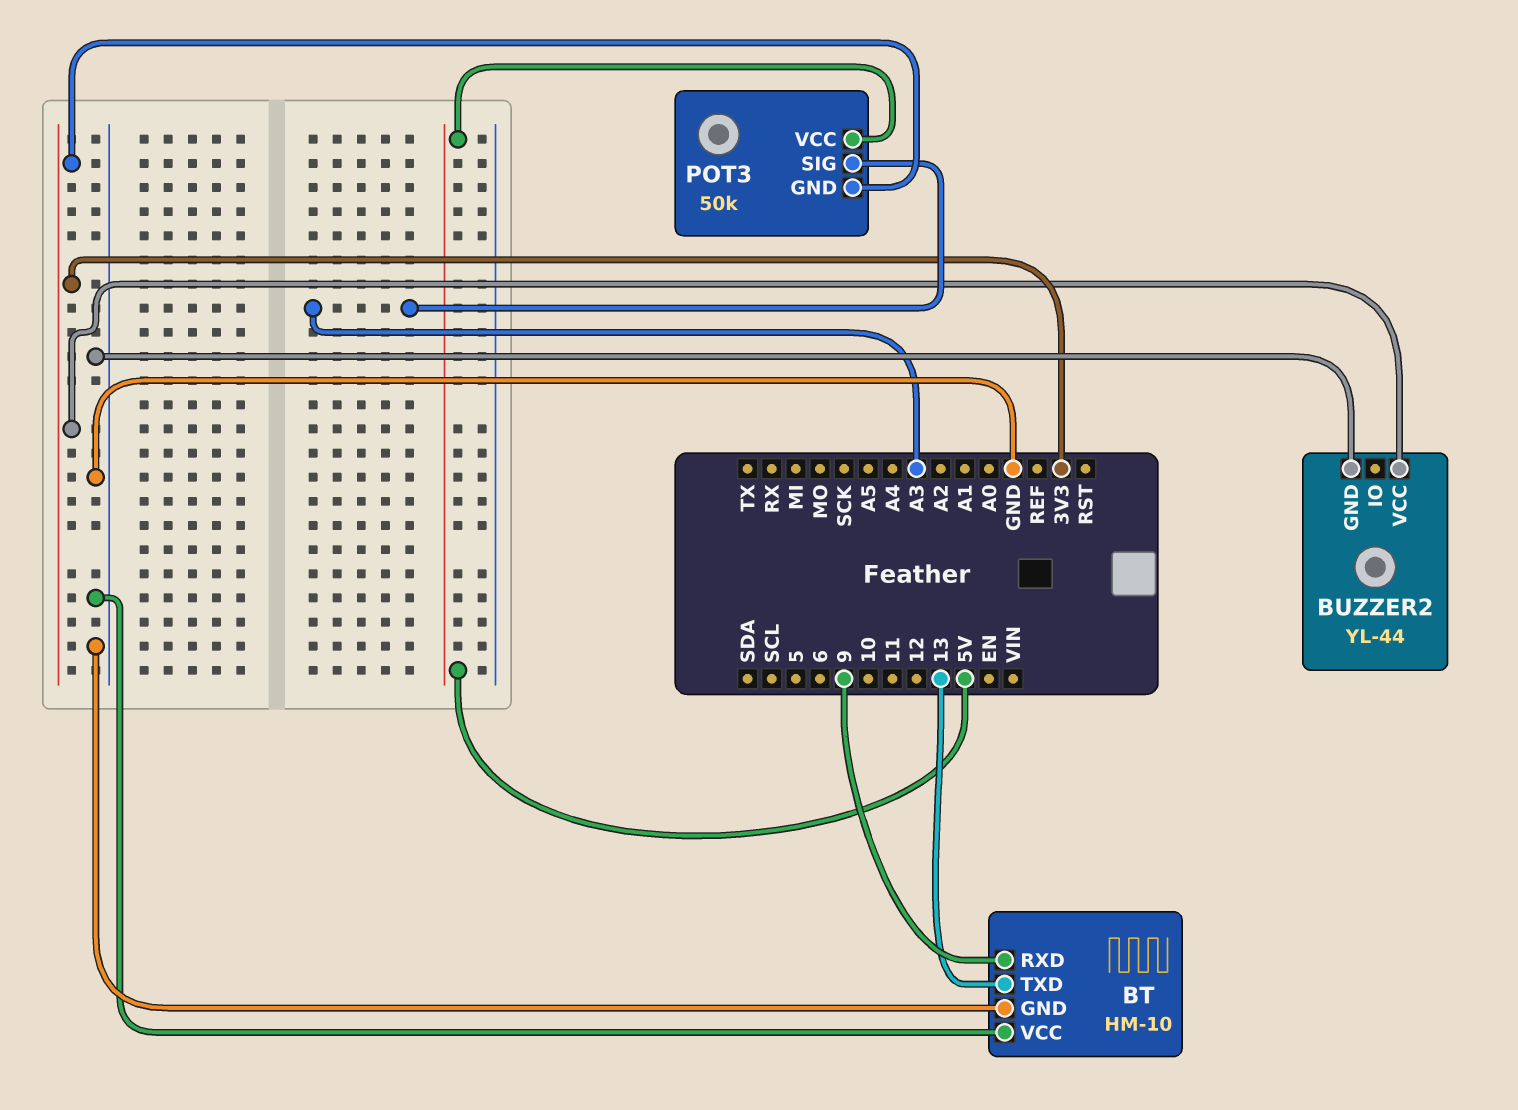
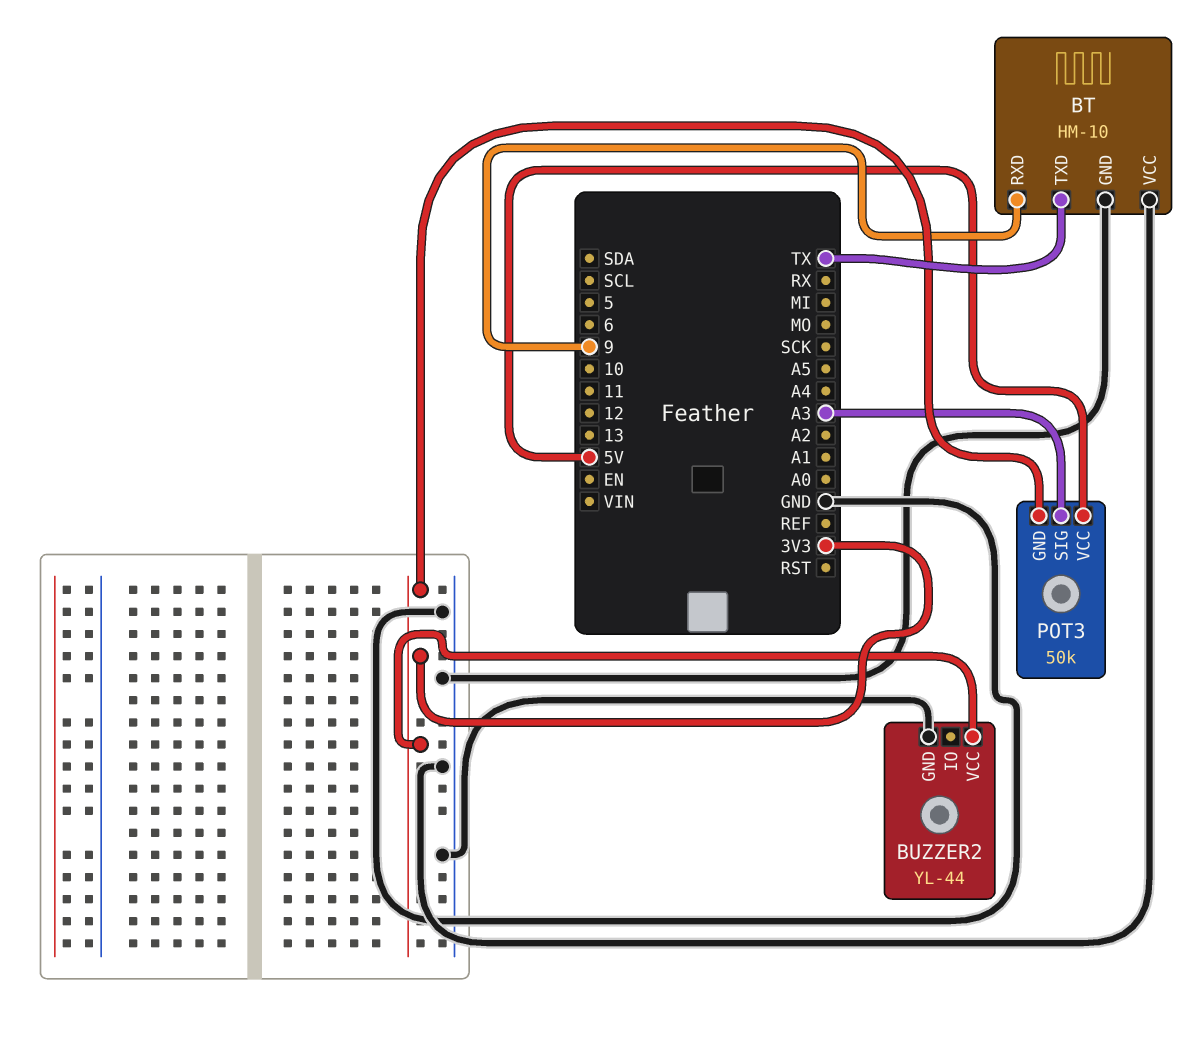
BT pin TXD: 13 -> TX

